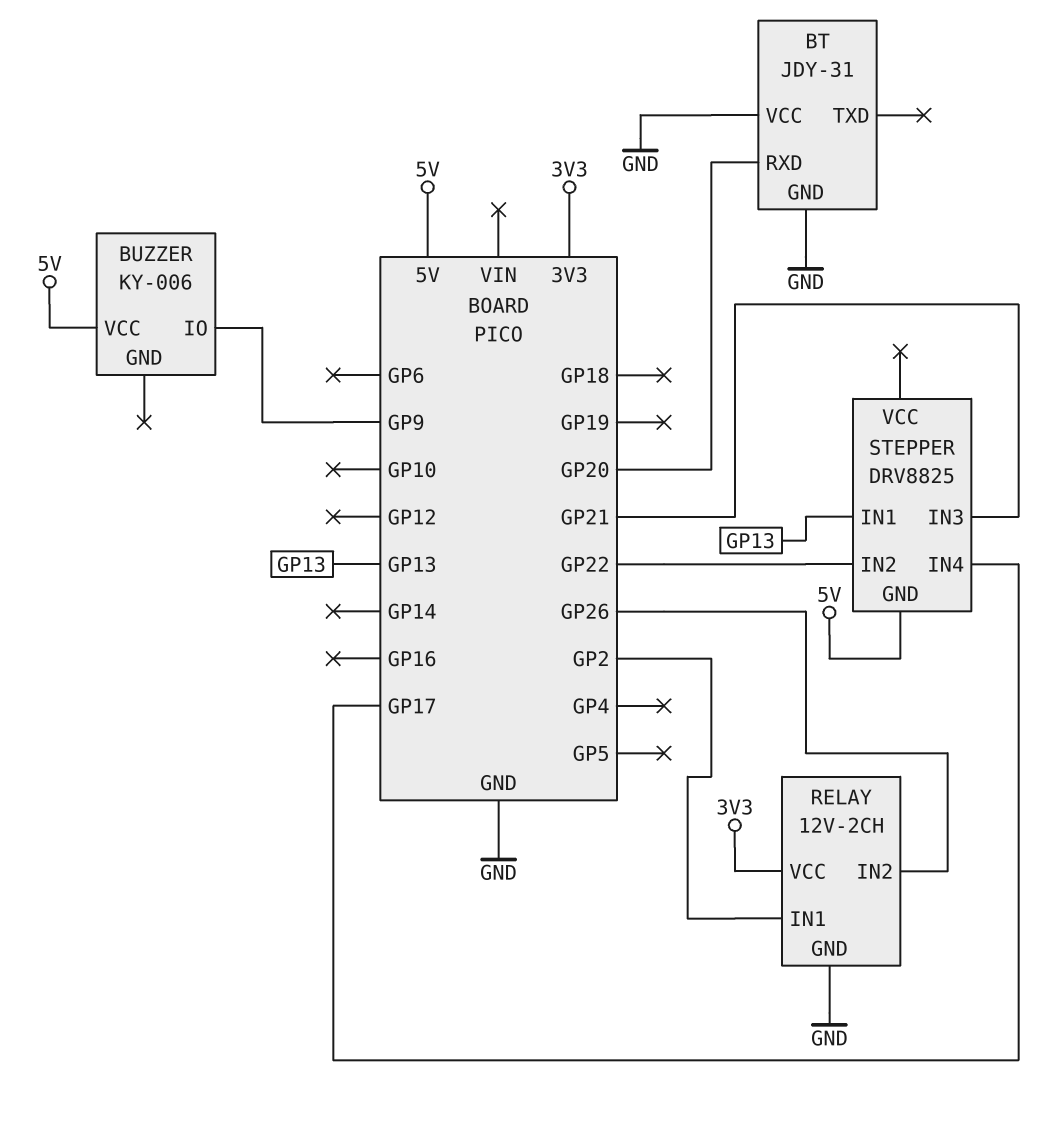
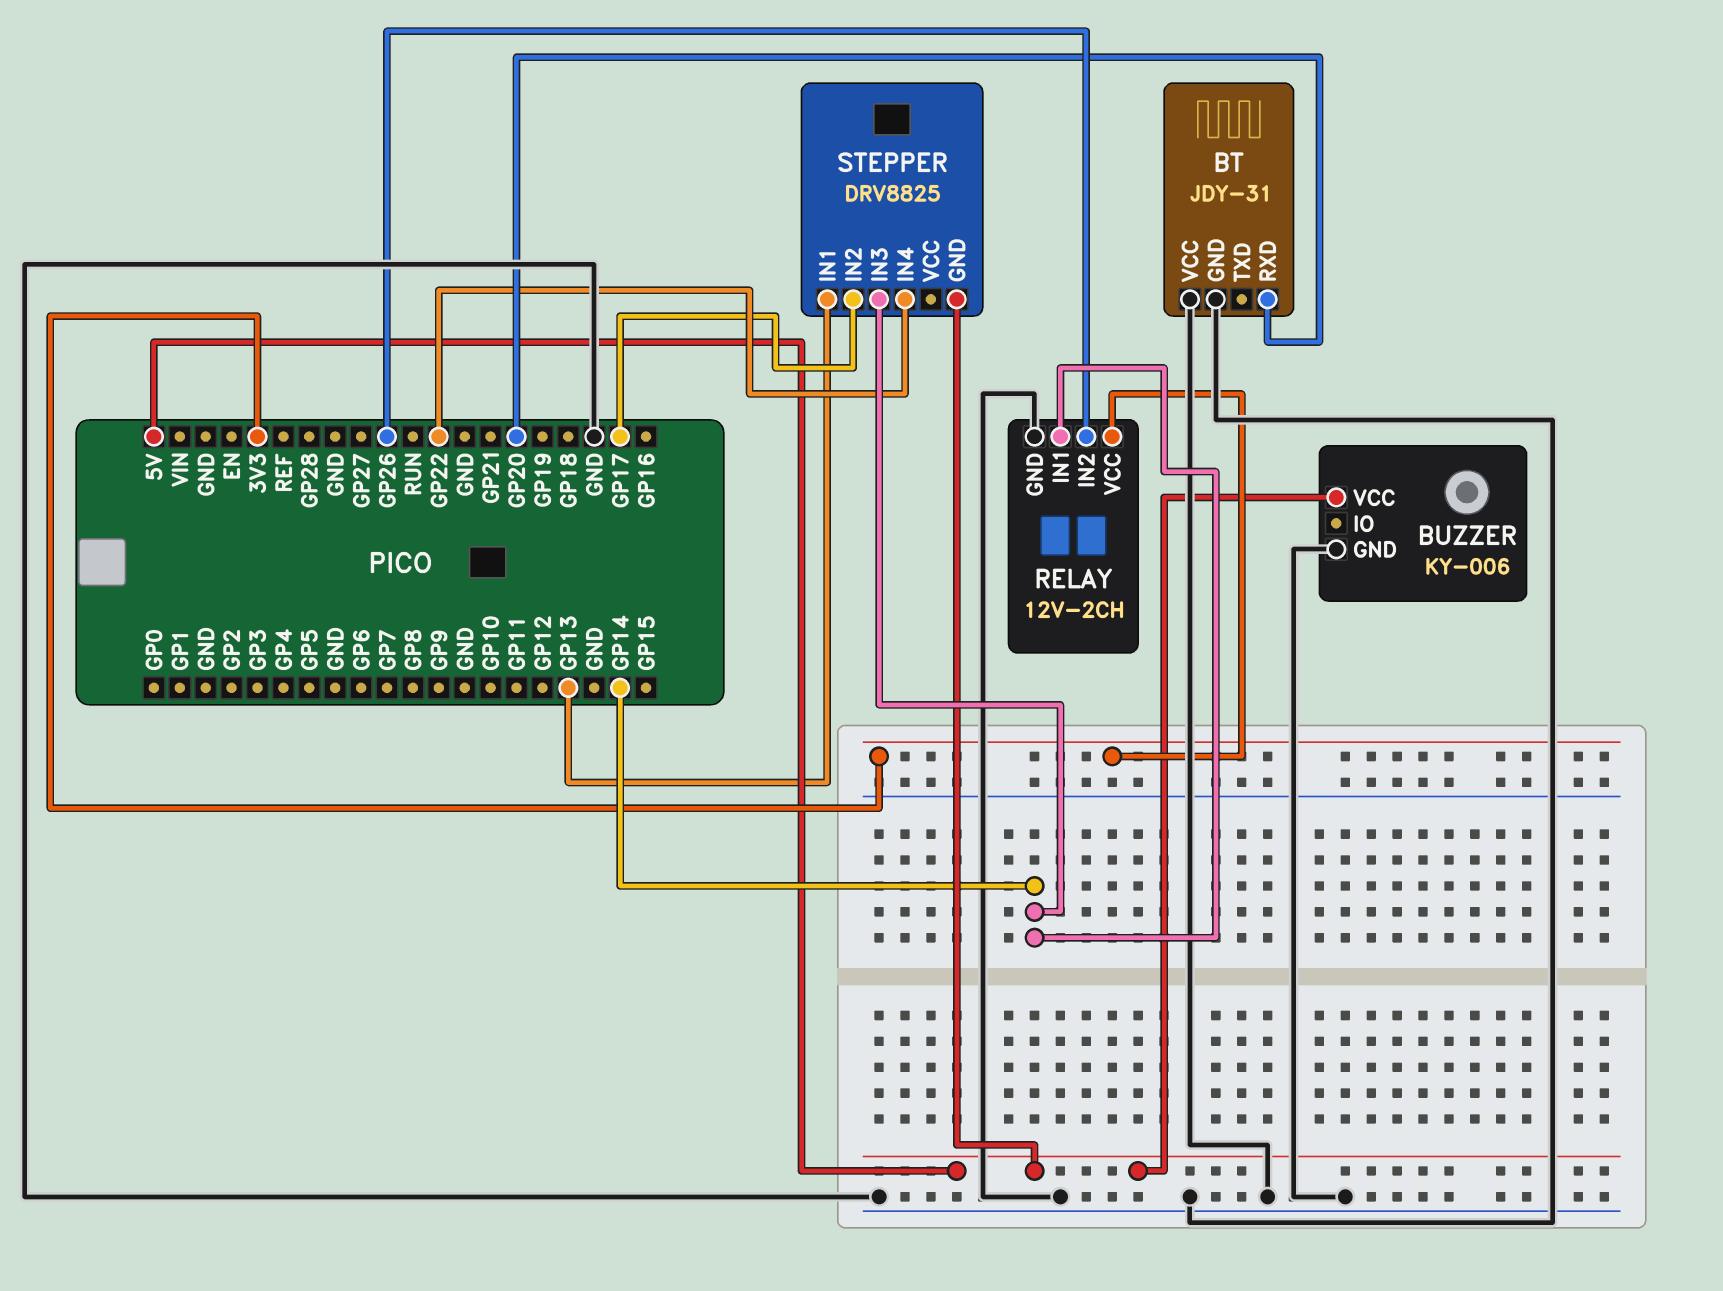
BUZZER pin GND: none -> GND
BUZZER pin IO: GP9 -> none
RELAY pin IN1: GP2 -> GP14
STEPPER pin IN2: GP22 -> GP17
STEPPER pin IN3: GP21 -> GP14
STEPPER pin IN4: GP17 -> GP22

